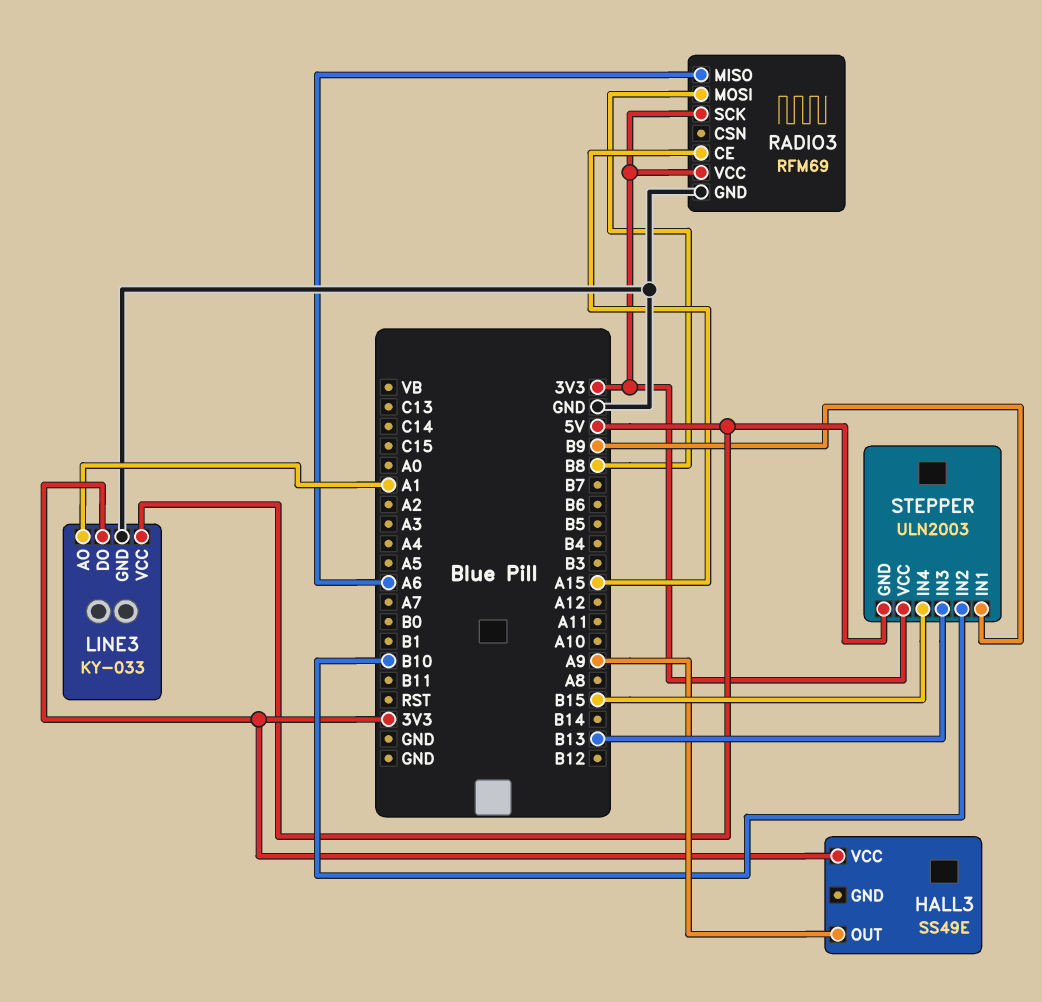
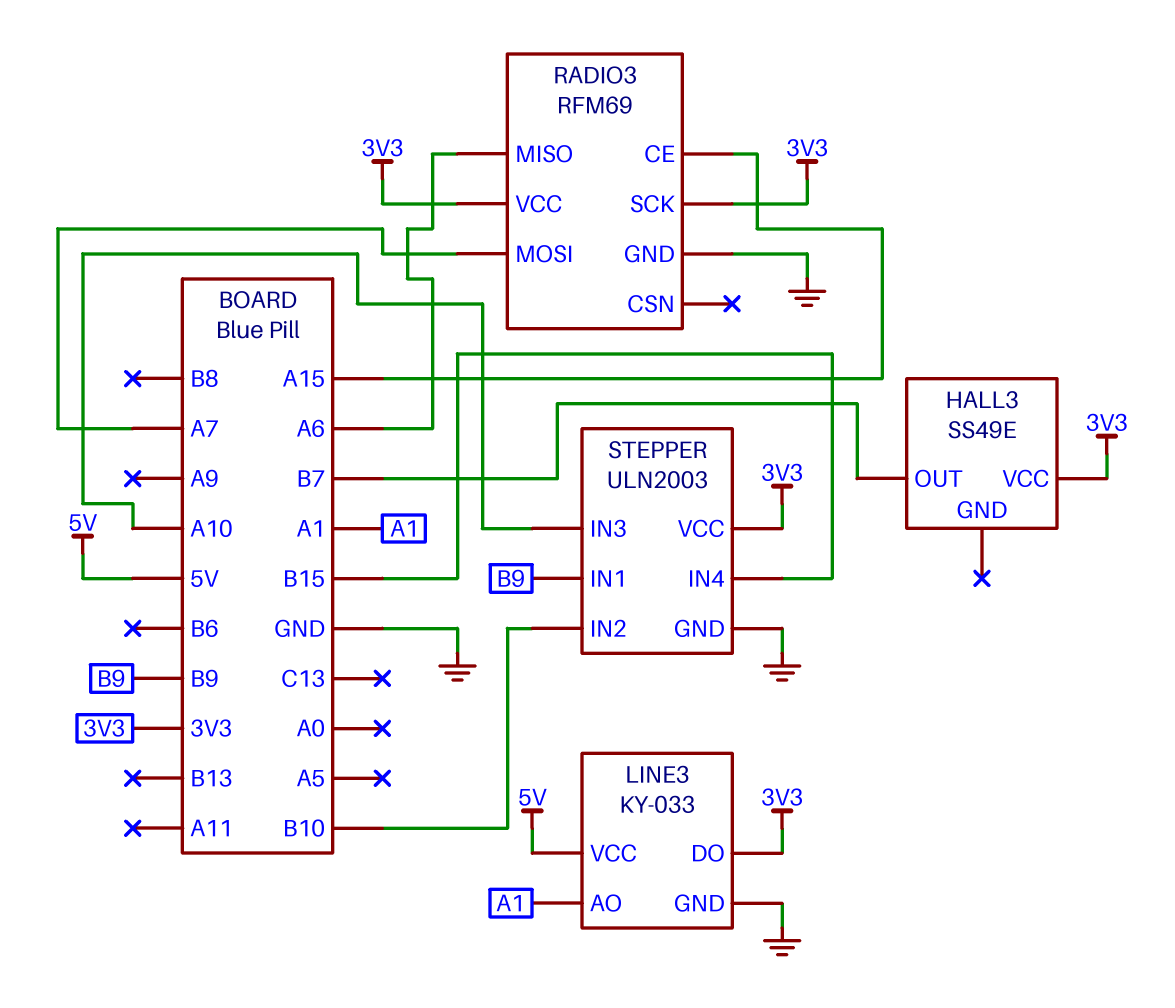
HALL3 pin OUT: A9 -> B7
RADIO3 pin MOSI: B8 -> A7
STEPPER pin GND: 5V -> GND
STEPPER pin IN3: B13 -> A10

